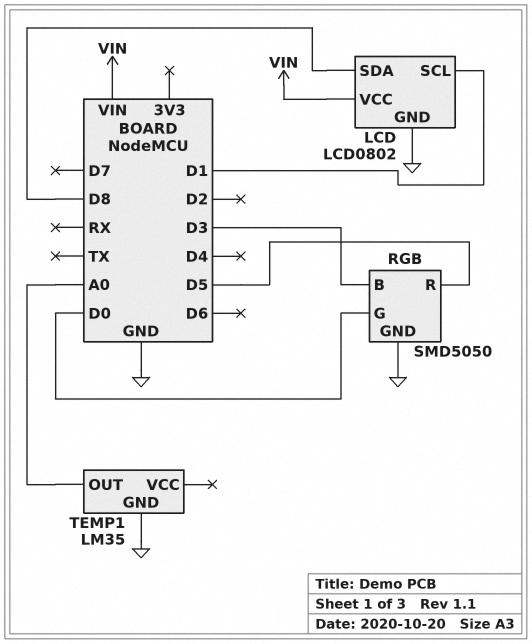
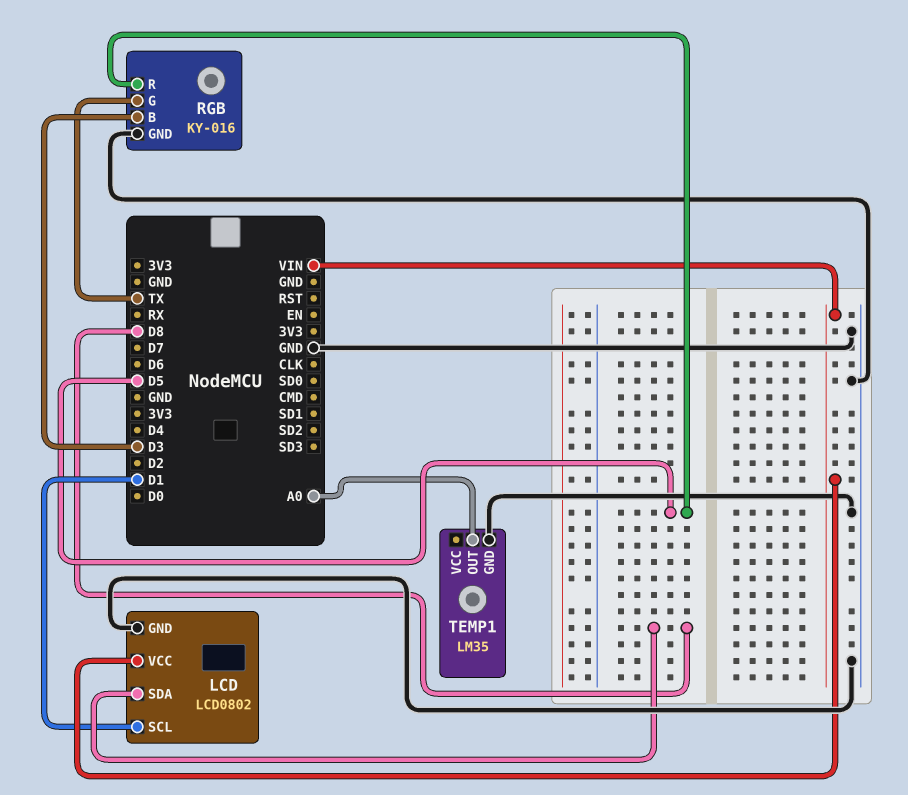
RGB: SMD5050 -> KY-016
RGB pin G: D0 -> TX

